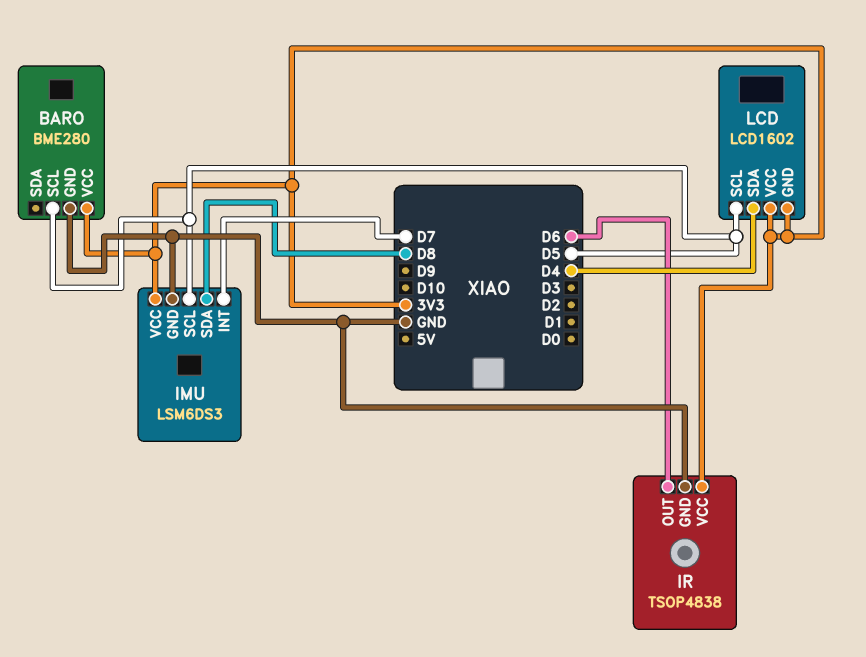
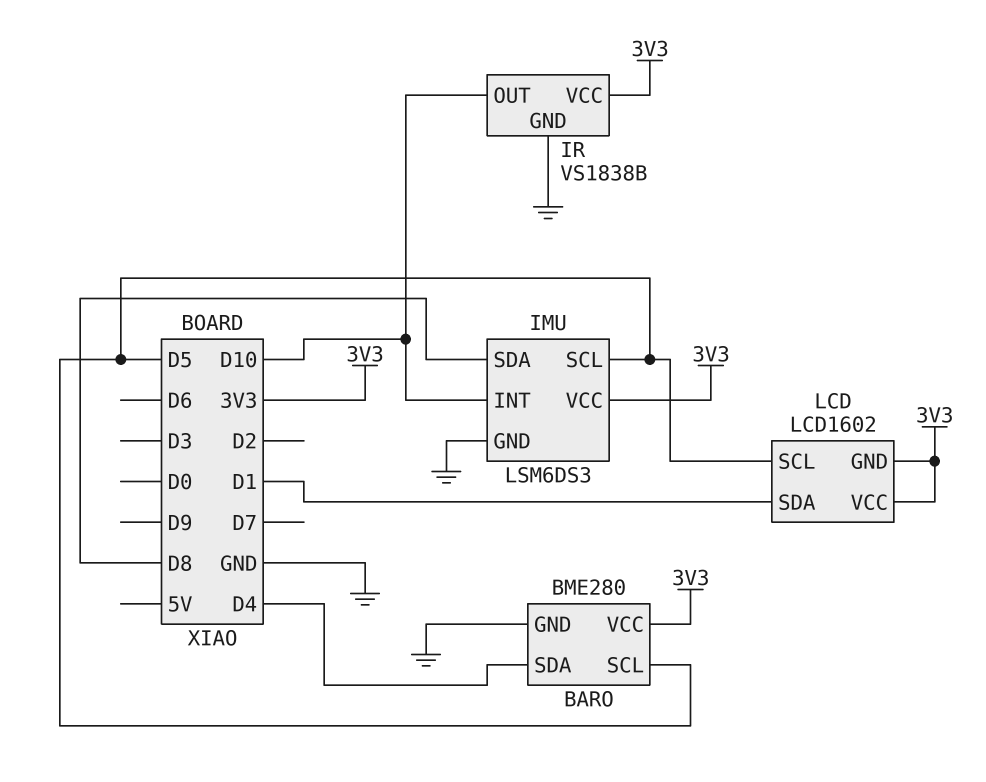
BARO pin SDA: none -> D4
IMU pin INT: D7 -> D10
IR: TSOP4838 -> VS1838B
IR pin OUT: D6 -> D10
LCD pin SDA: D4 -> D1

